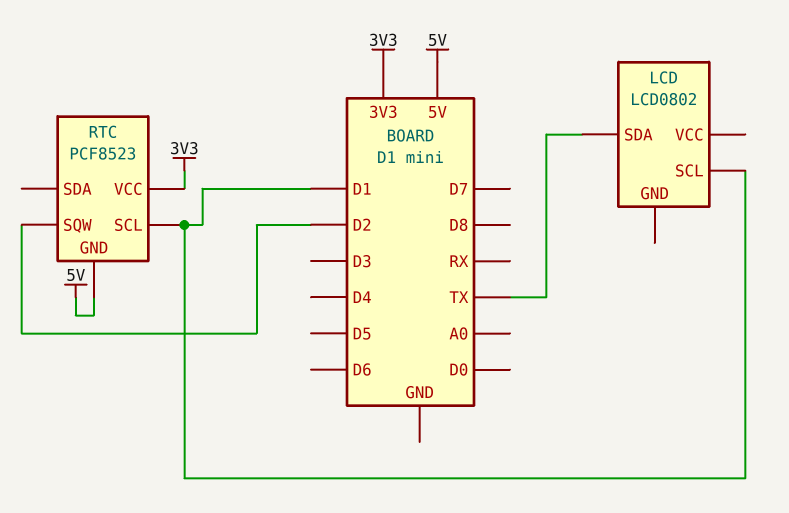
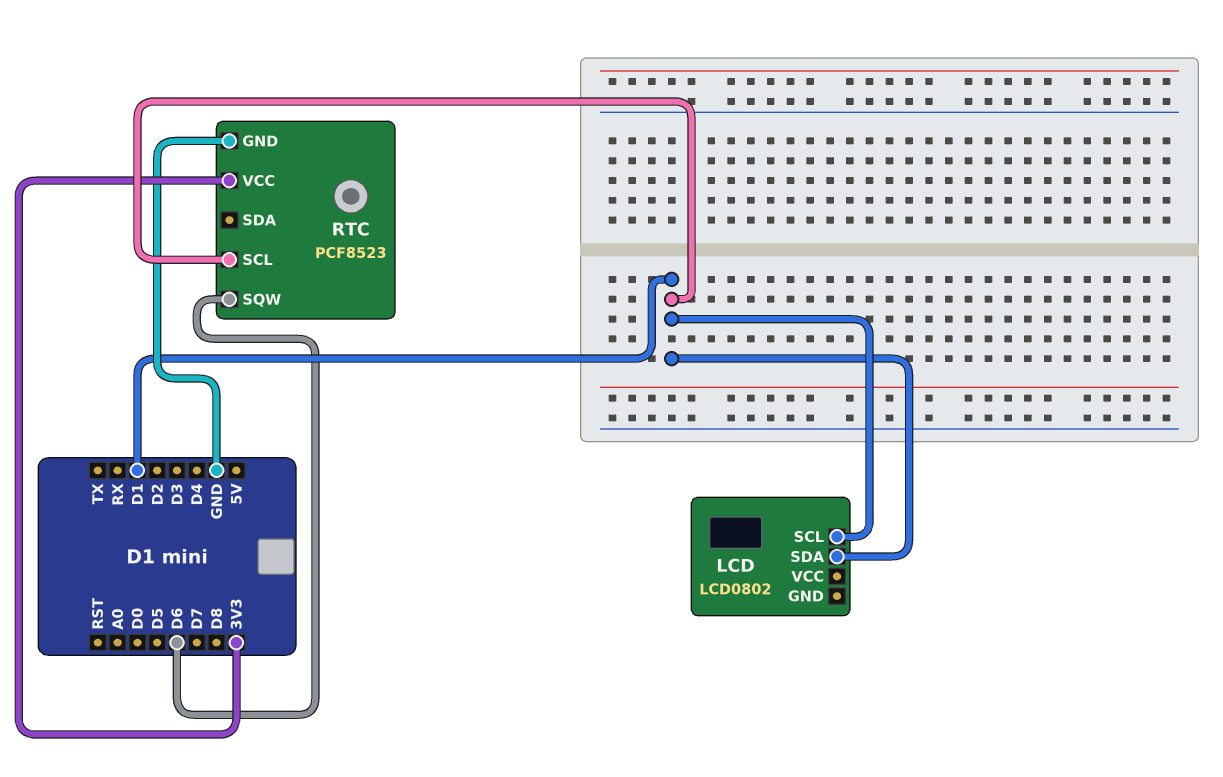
LCD pin SDA: TX -> D1
RTC pin GND: 5V -> GND
RTC pin SQW: D2 -> D6

